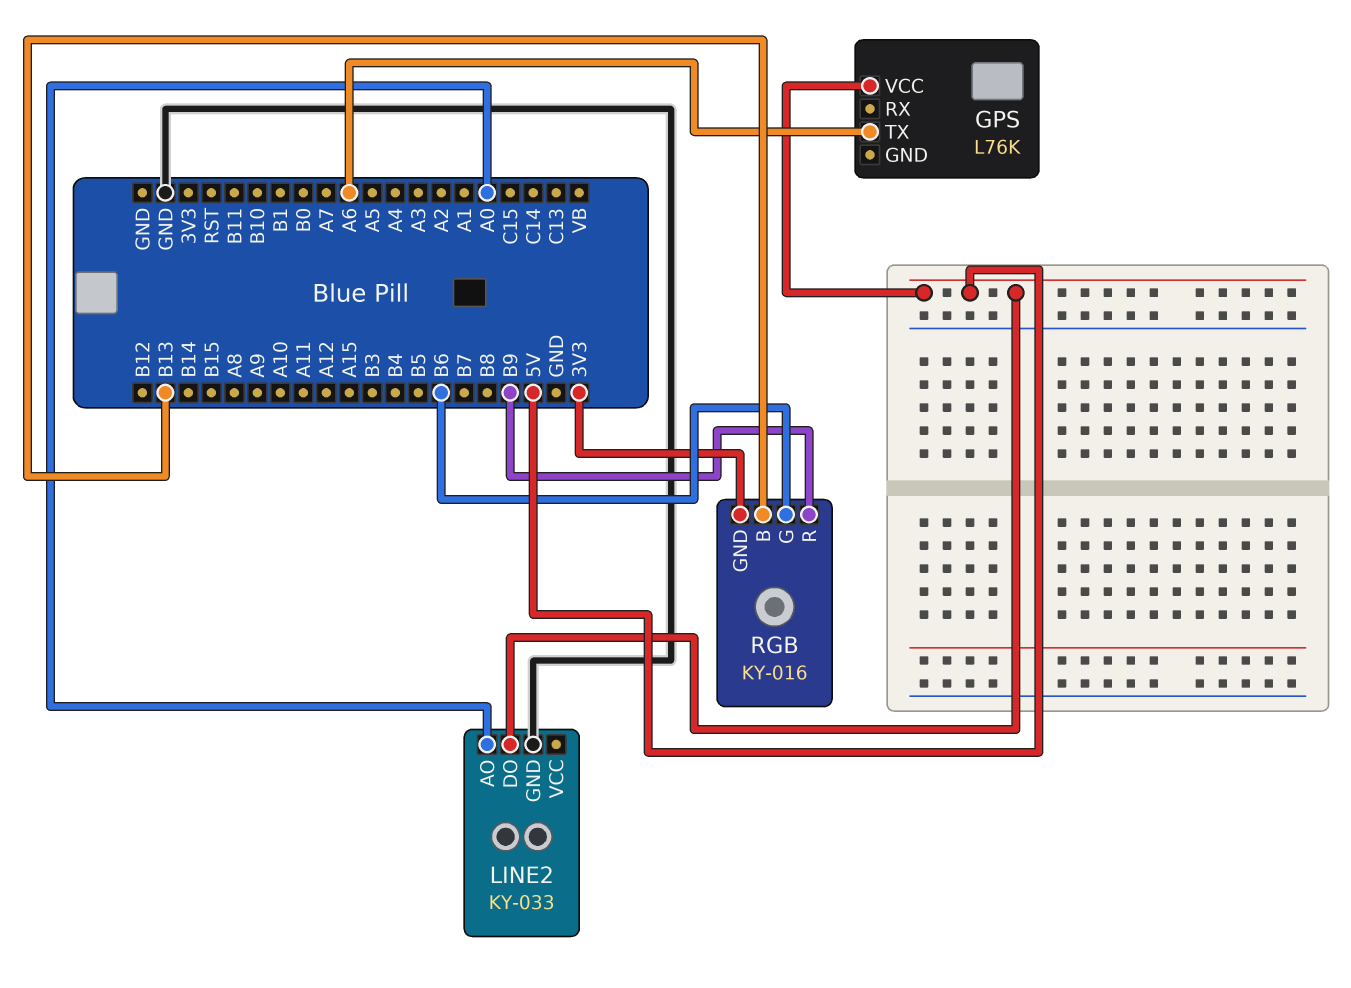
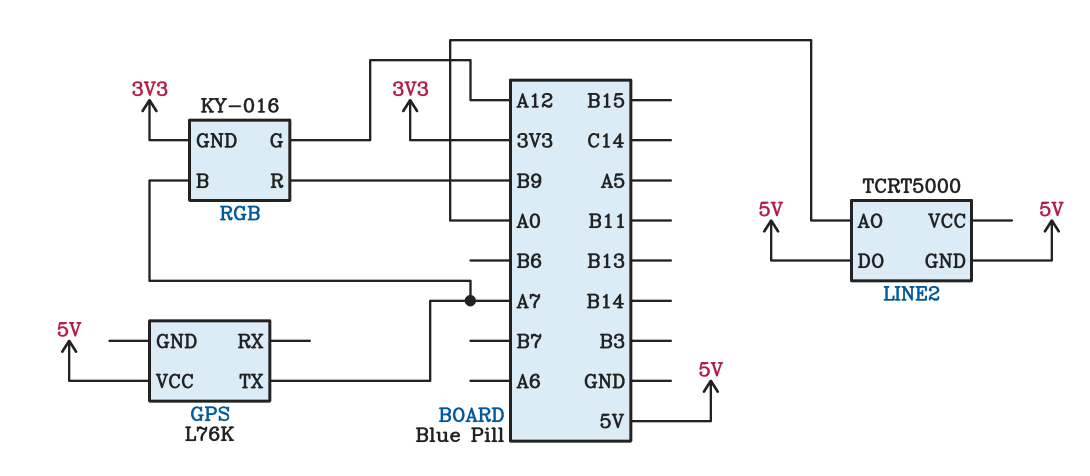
GPS pin TX: A6 -> A7
LINE2: KY-033 -> TCRT5000
LINE2 pin GND: GND -> 5V
RGB pin B: B13 -> A7
RGB pin G: B6 -> A12

